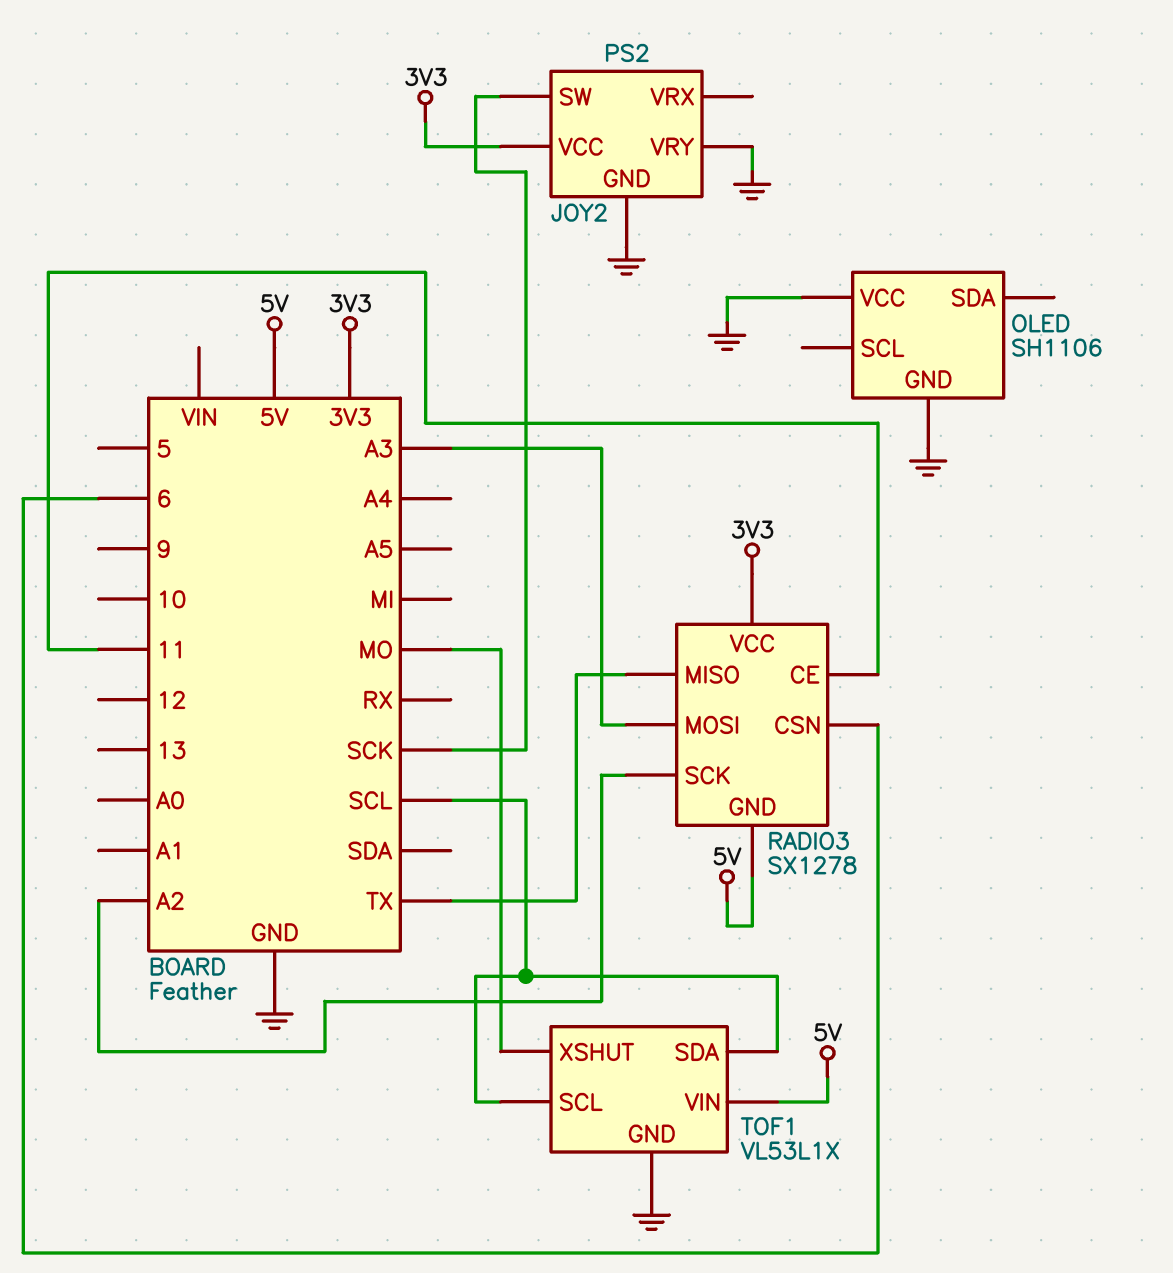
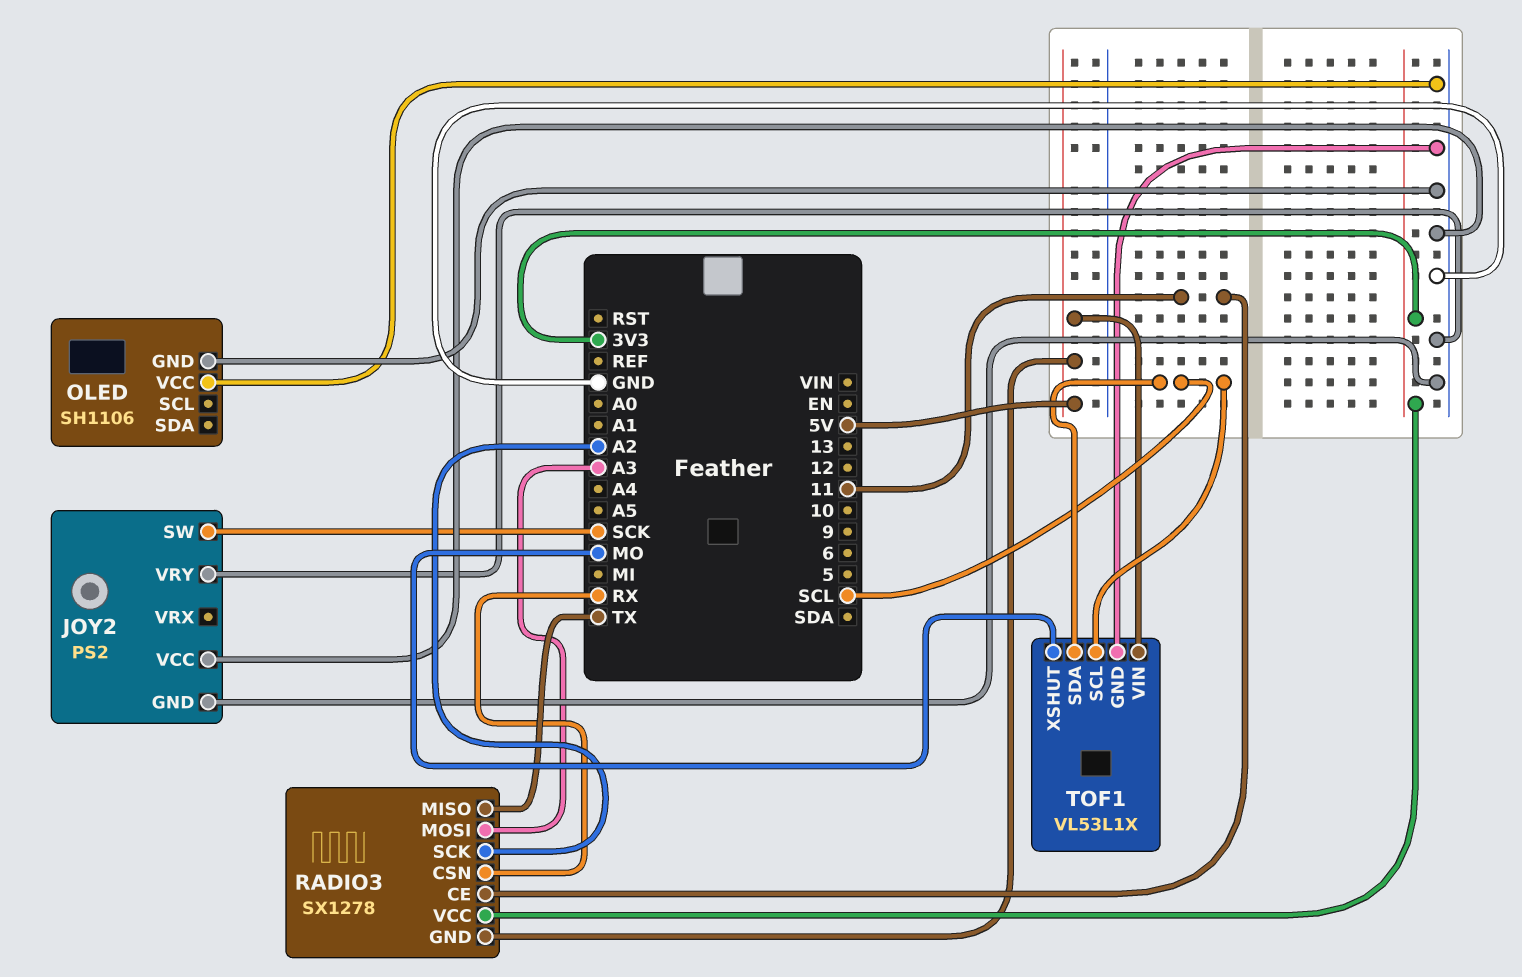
JOY2 pin VCC: 3V3 -> GND
RADIO3 pin CSN: 6 -> RX

